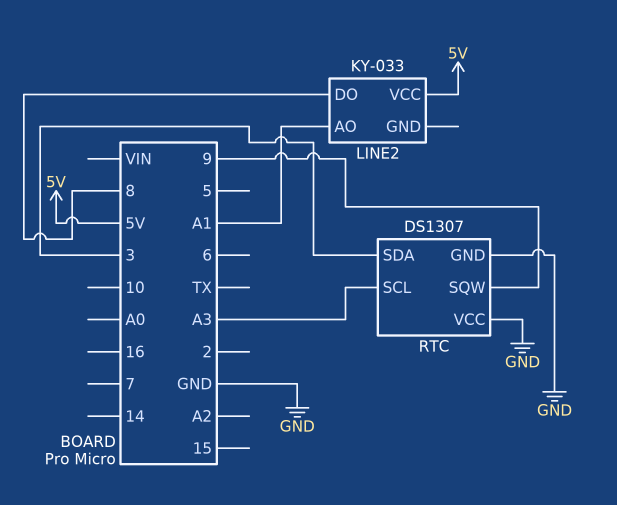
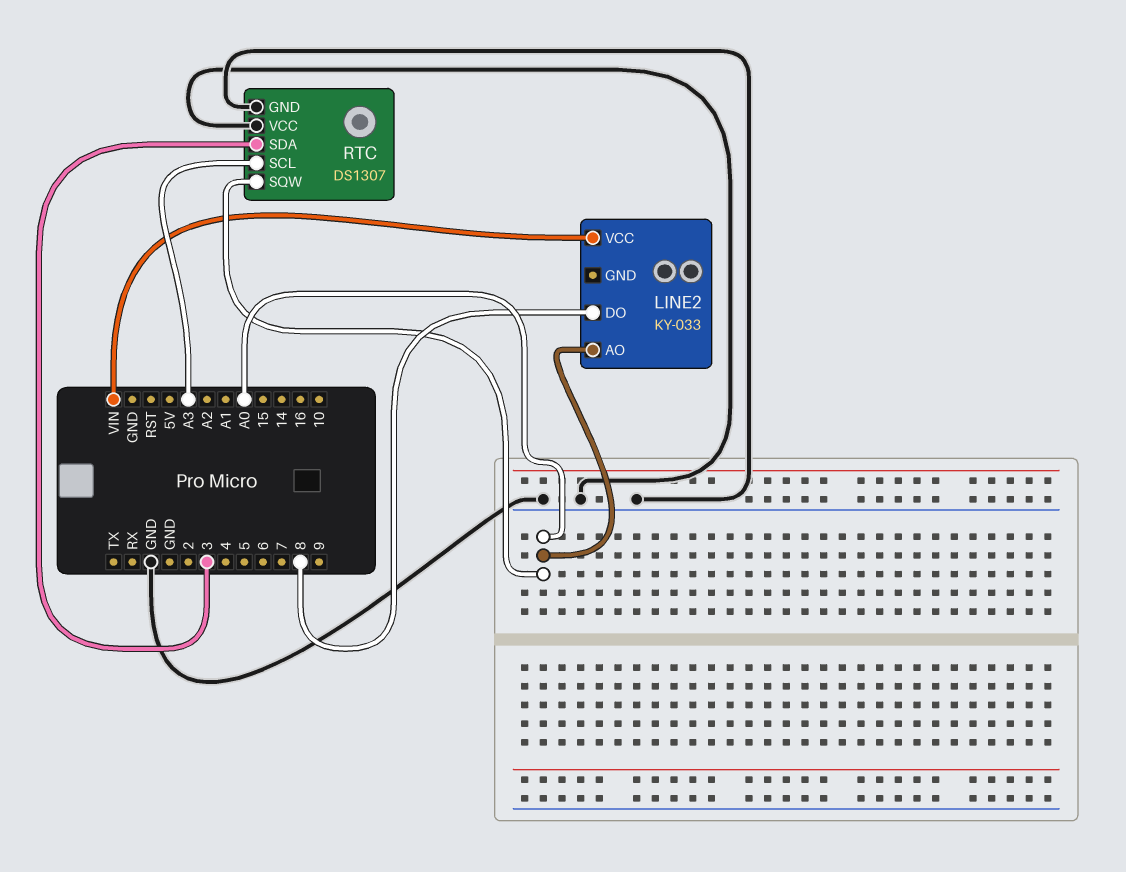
LINE2 pin AO: A1 -> A0
LINE2 pin VCC: 5V -> VIN
RTC pin SQW: 9 -> A0

